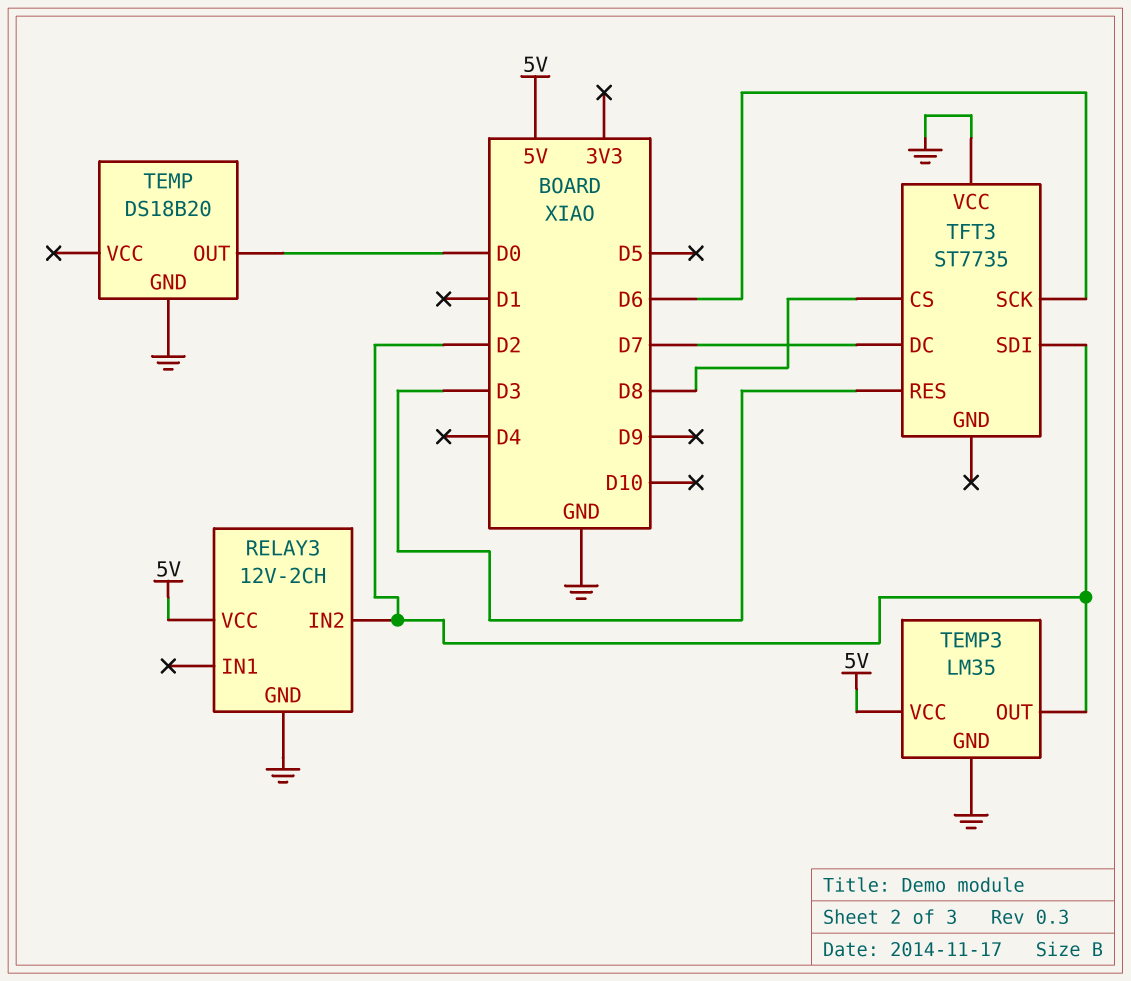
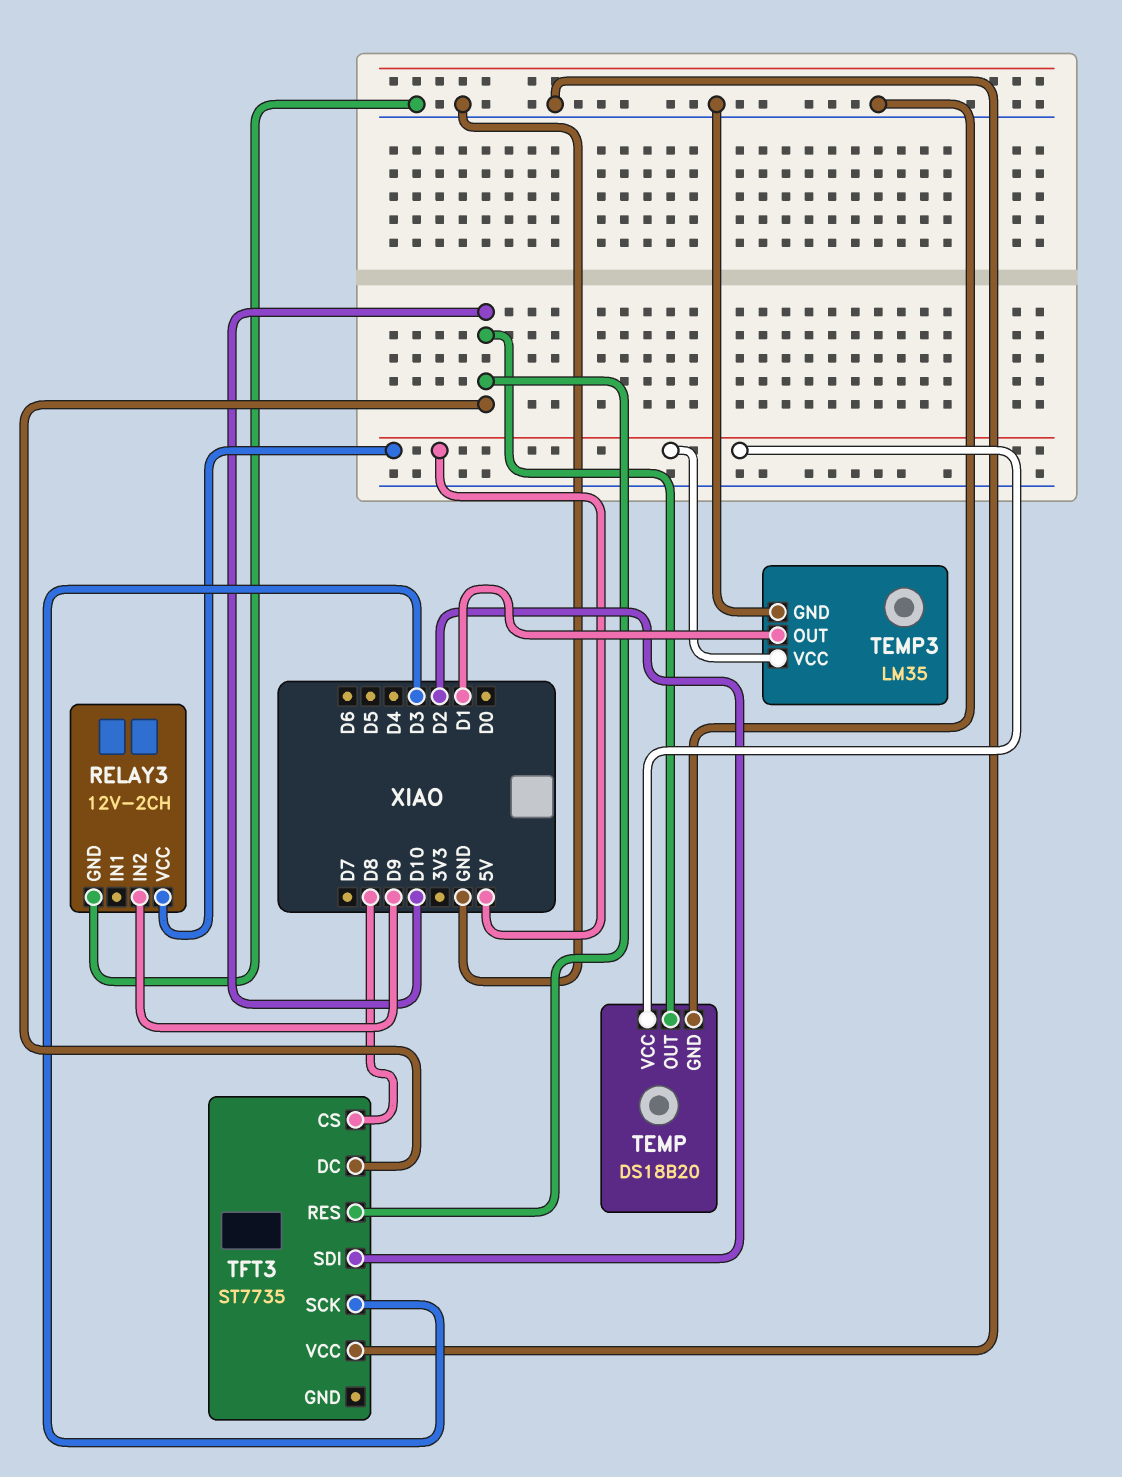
RELAY3 pin IN2: D2 -> D9
TEMP pin OUT: D0 -> D10
TEMP pin VCC: none -> 5V
TEMP3 pin OUT: D2 -> D1
TFT3 pin DC: D7 -> D10
TFT3 pin RES: D3 -> D10
TFT3 pin SCK: D6 -> D3

